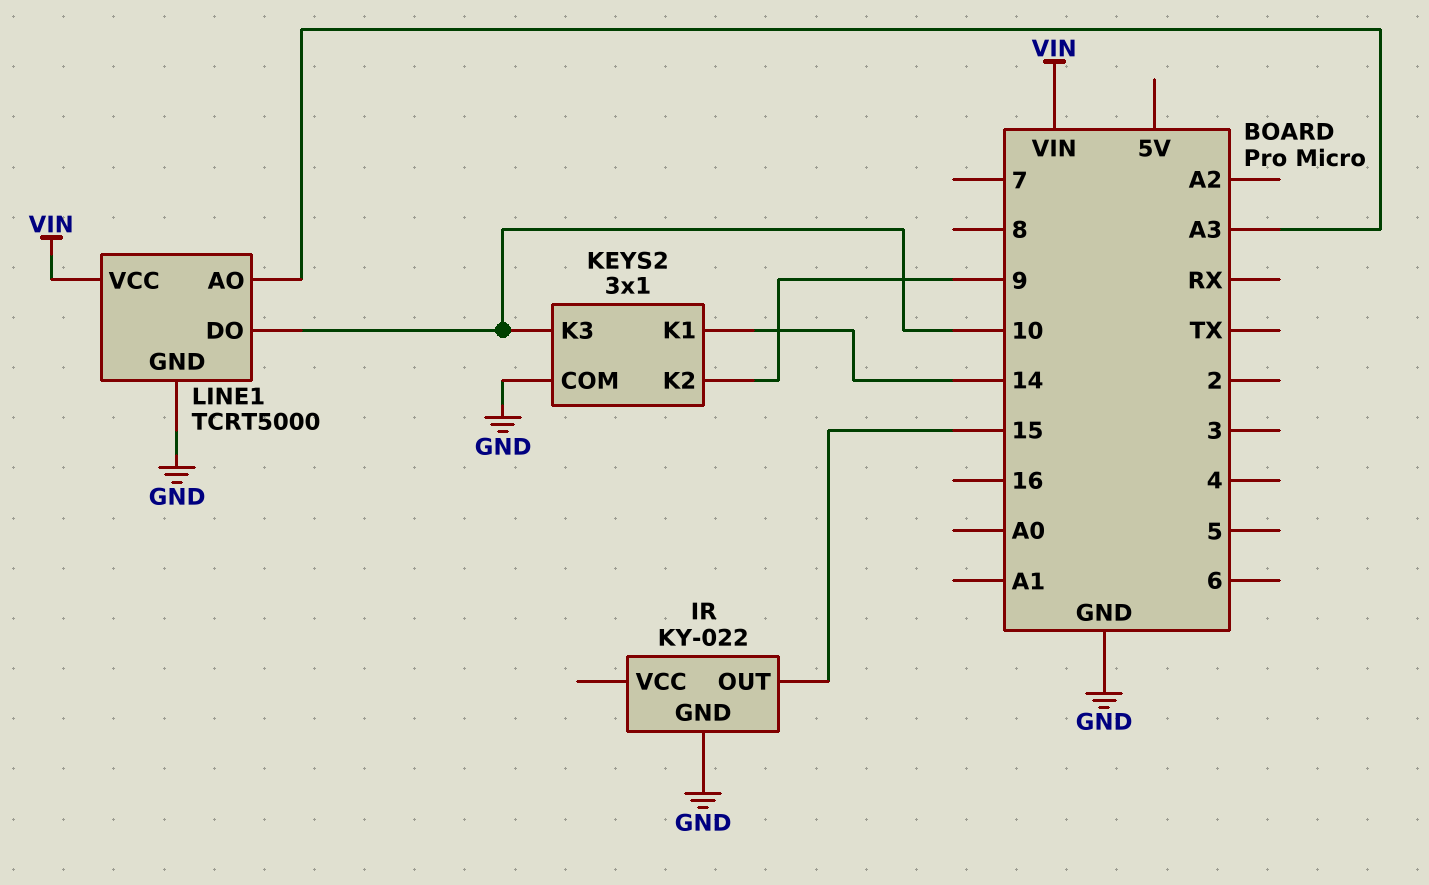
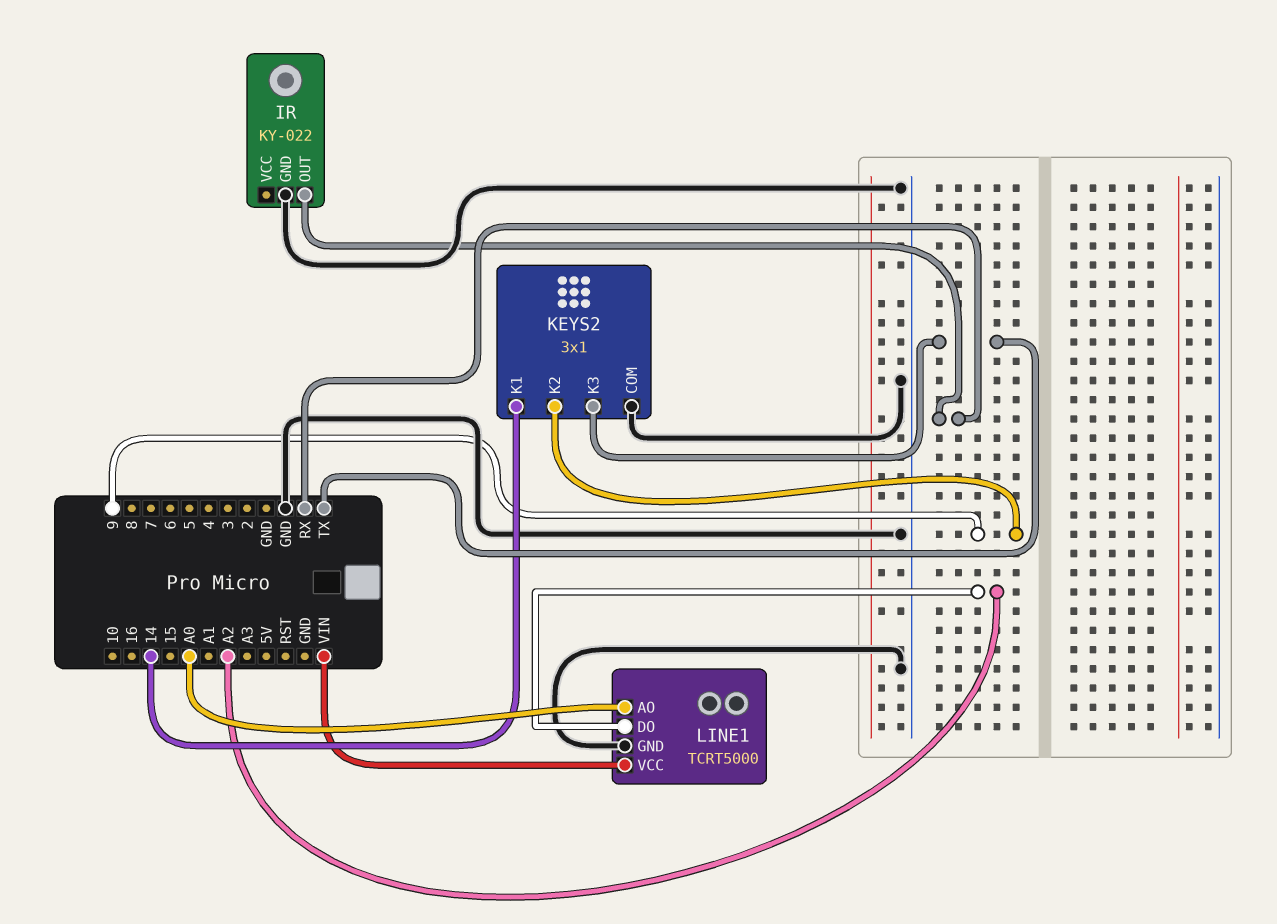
IR pin OUT: 15 -> RX
KEYS2 pin K3: 10 -> TX
LINE1 pin AO: A3 -> A0
LINE1 pin DO: 10 -> A2

